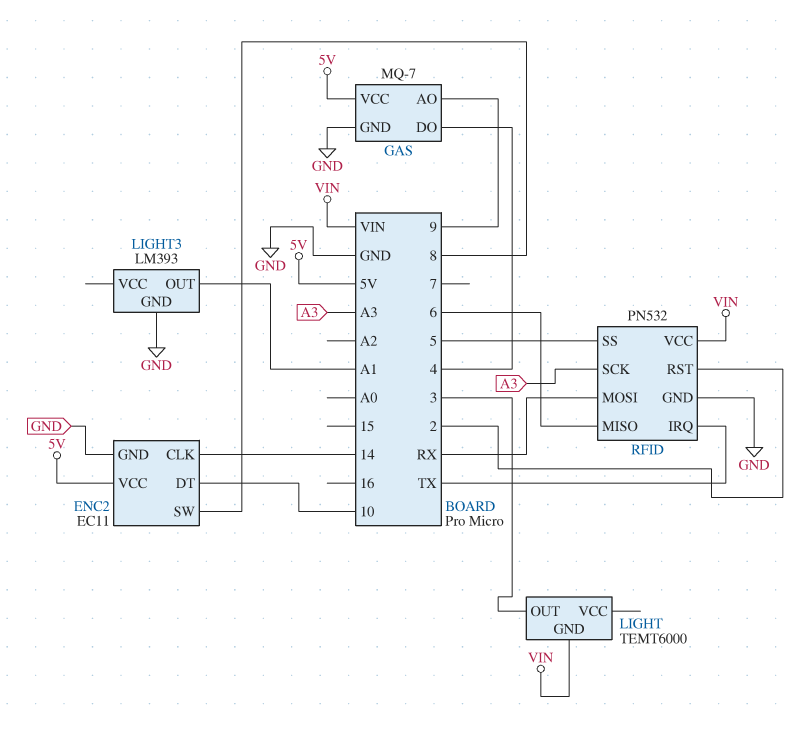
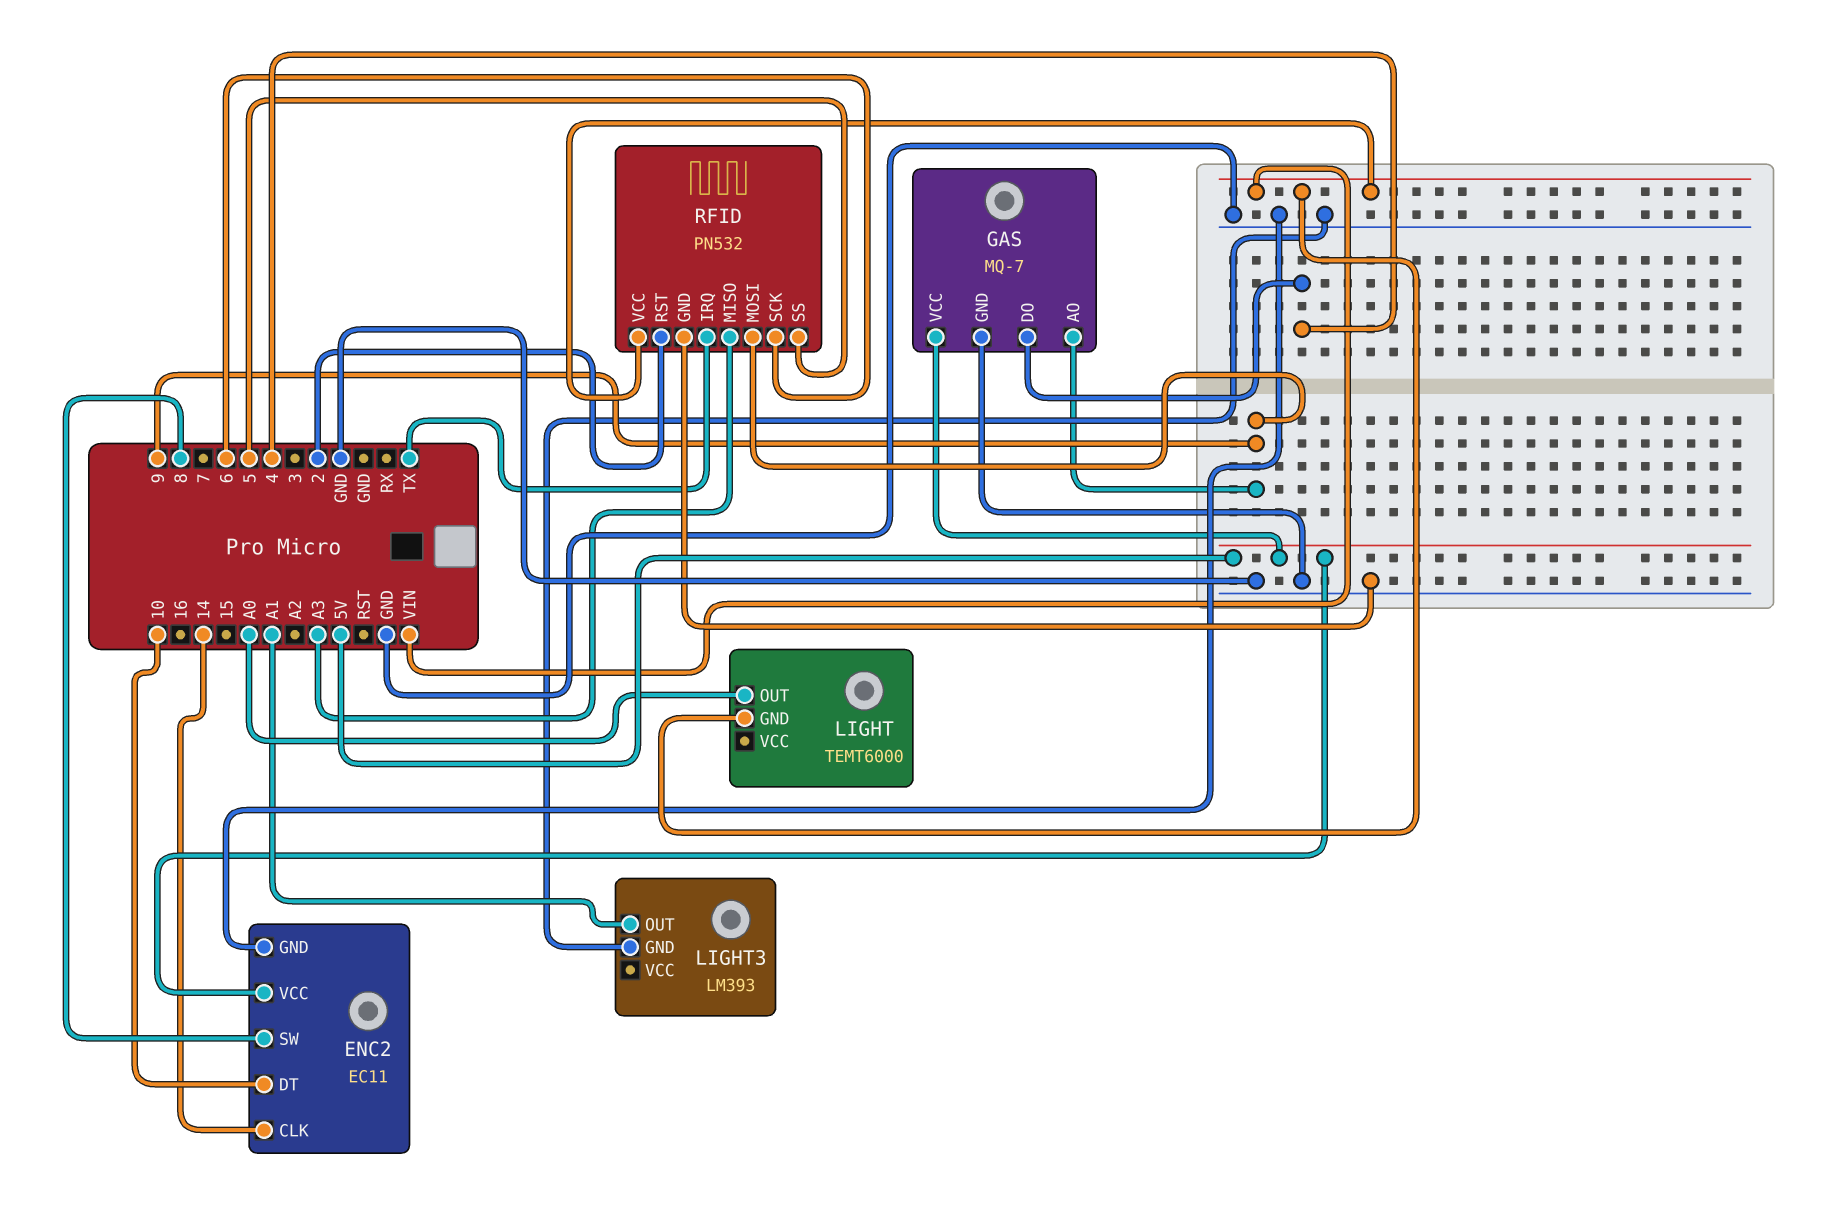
LIGHT pin OUT: 3 -> A0
RFID pin MISO: 6 -> A3
RFID pin MOSI: RX -> 9
RFID pin SCK: A3 -> 6

